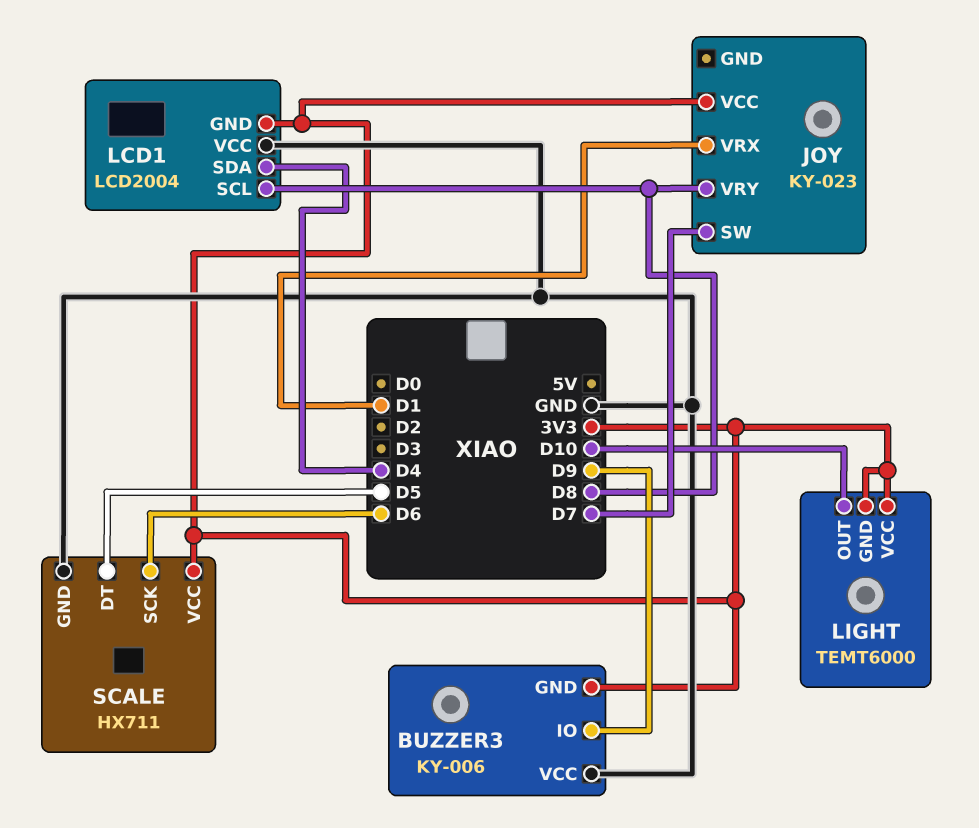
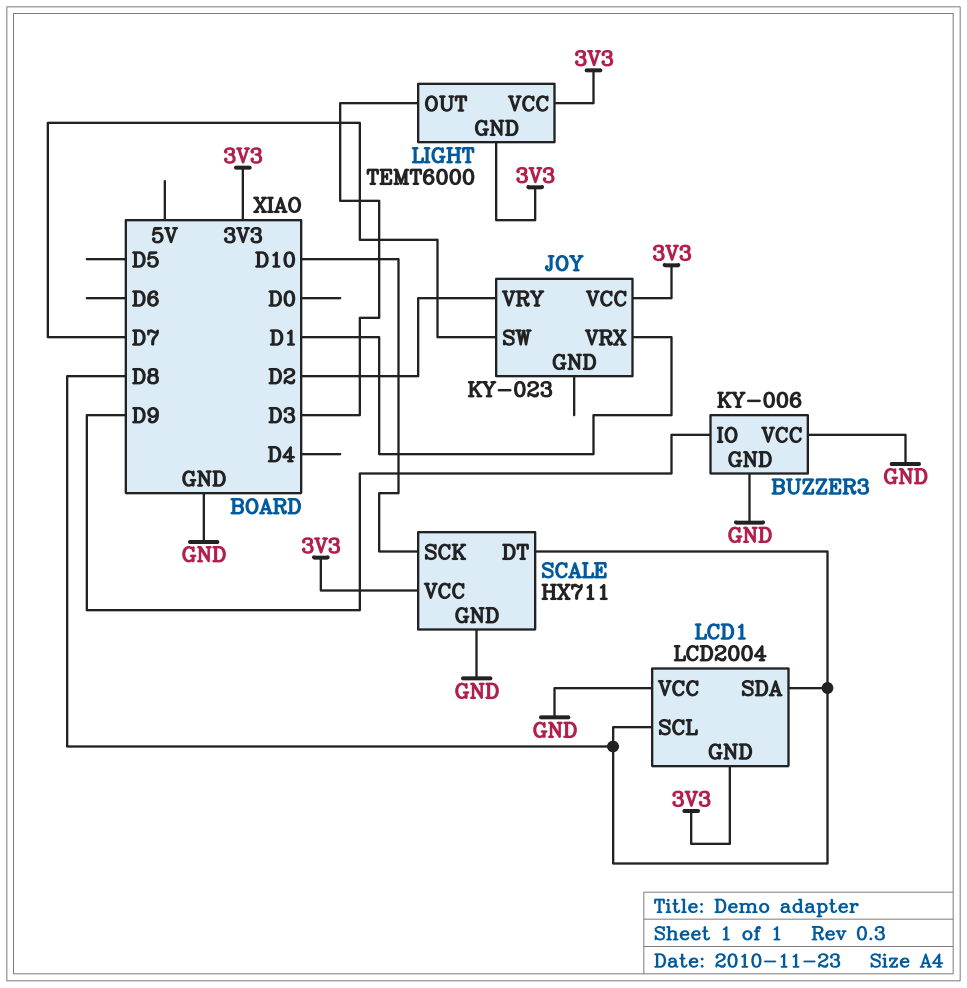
BUZZER3 pin GND: 3V3 -> GND
JOY pin VRY: D8 -> D2
LCD1 pin SDA: D4 -> D8
LIGHT pin OUT: D10 -> D3
SCALE pin DT: D5 -> D8
SCALE pin SCK: D6 -> D10

